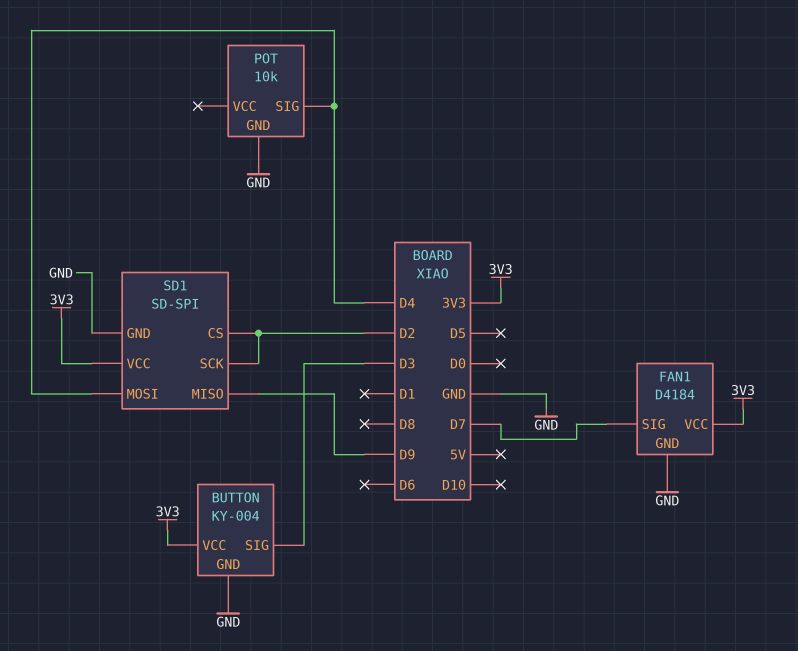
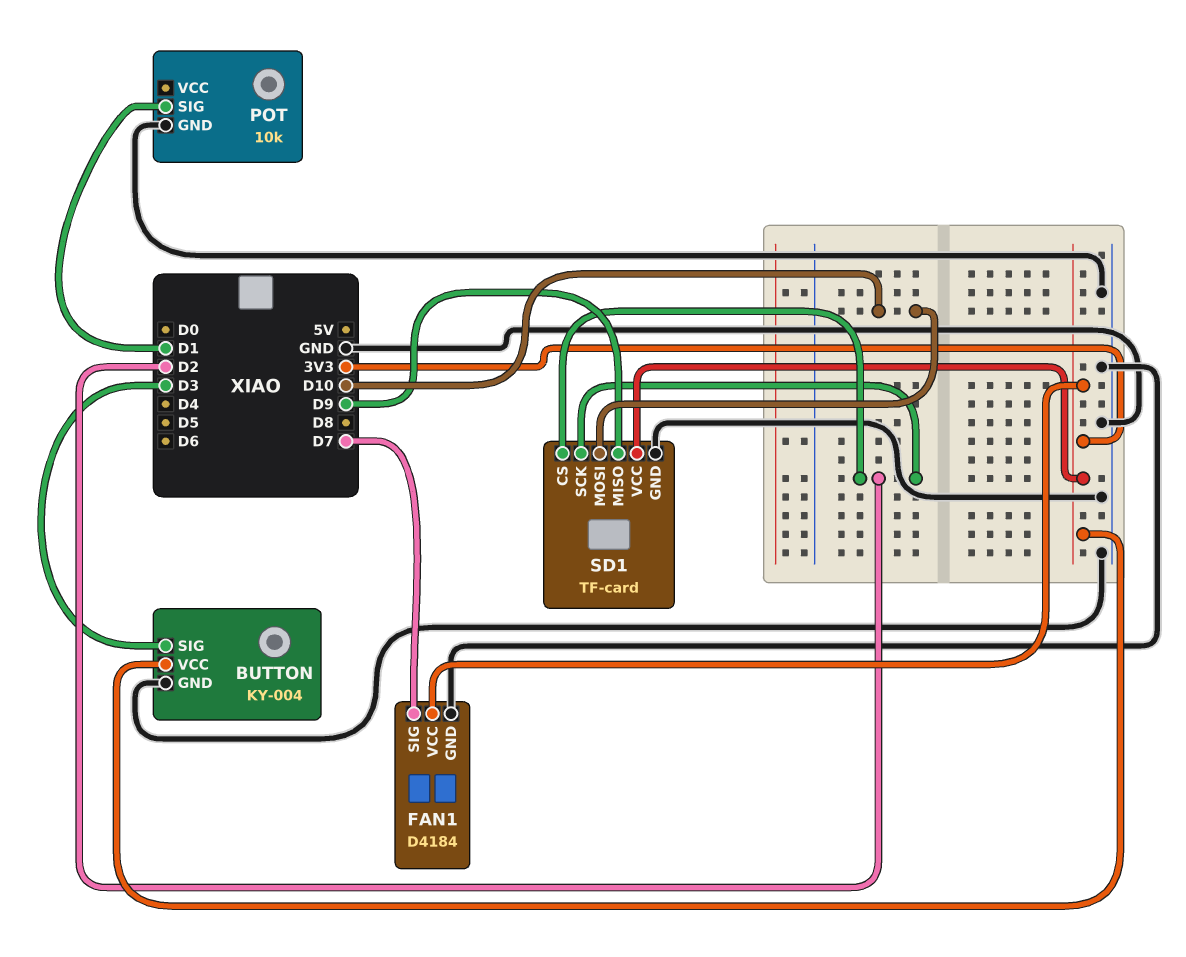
POT pin SIG: D4 -> D1
SD1: SD-SPI -> TF-card
SD1 pin MOSI: D4 -> D10

